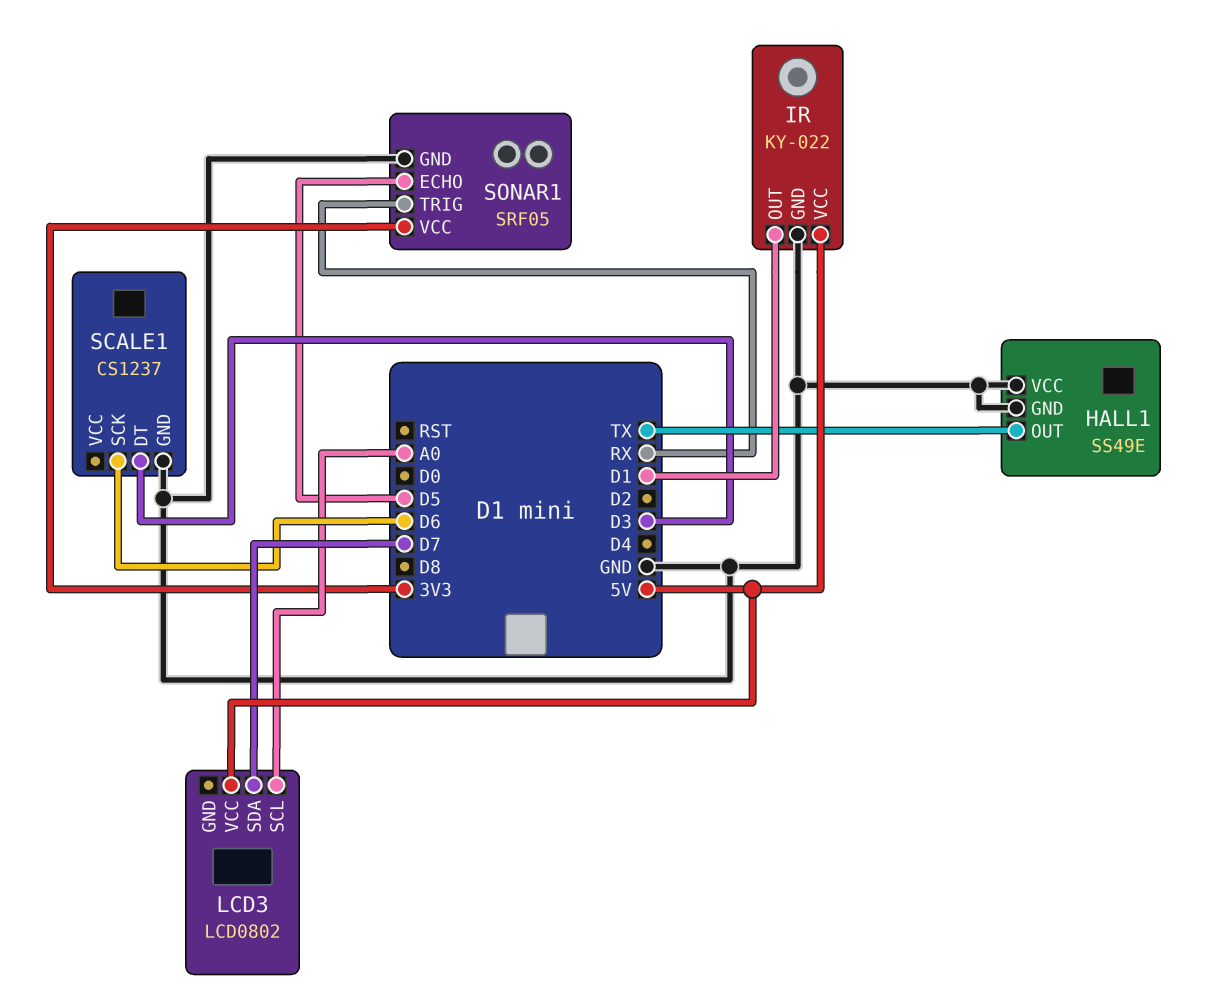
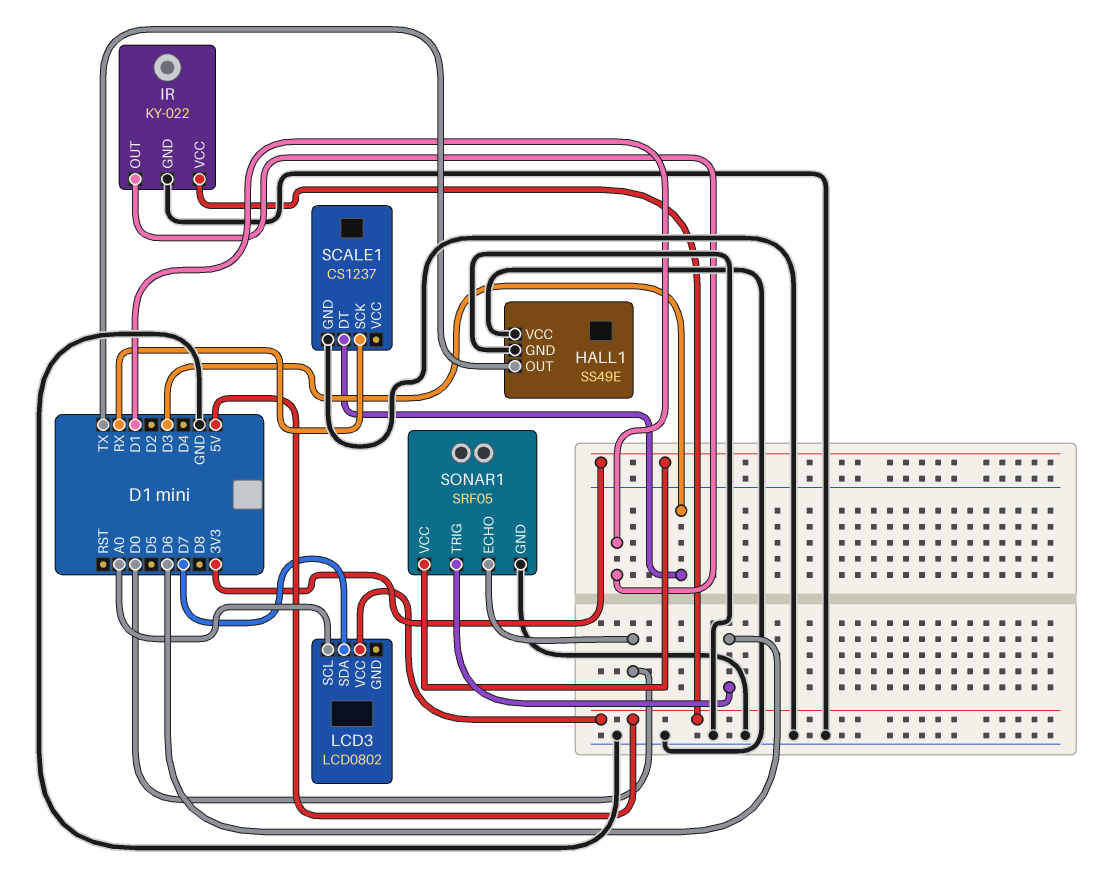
SCALE1 pin SCK: D6 -> RX
SONAR1 pin ECHO: D5 -> D0
SONAR1 pin TRIG: RX -> D6

